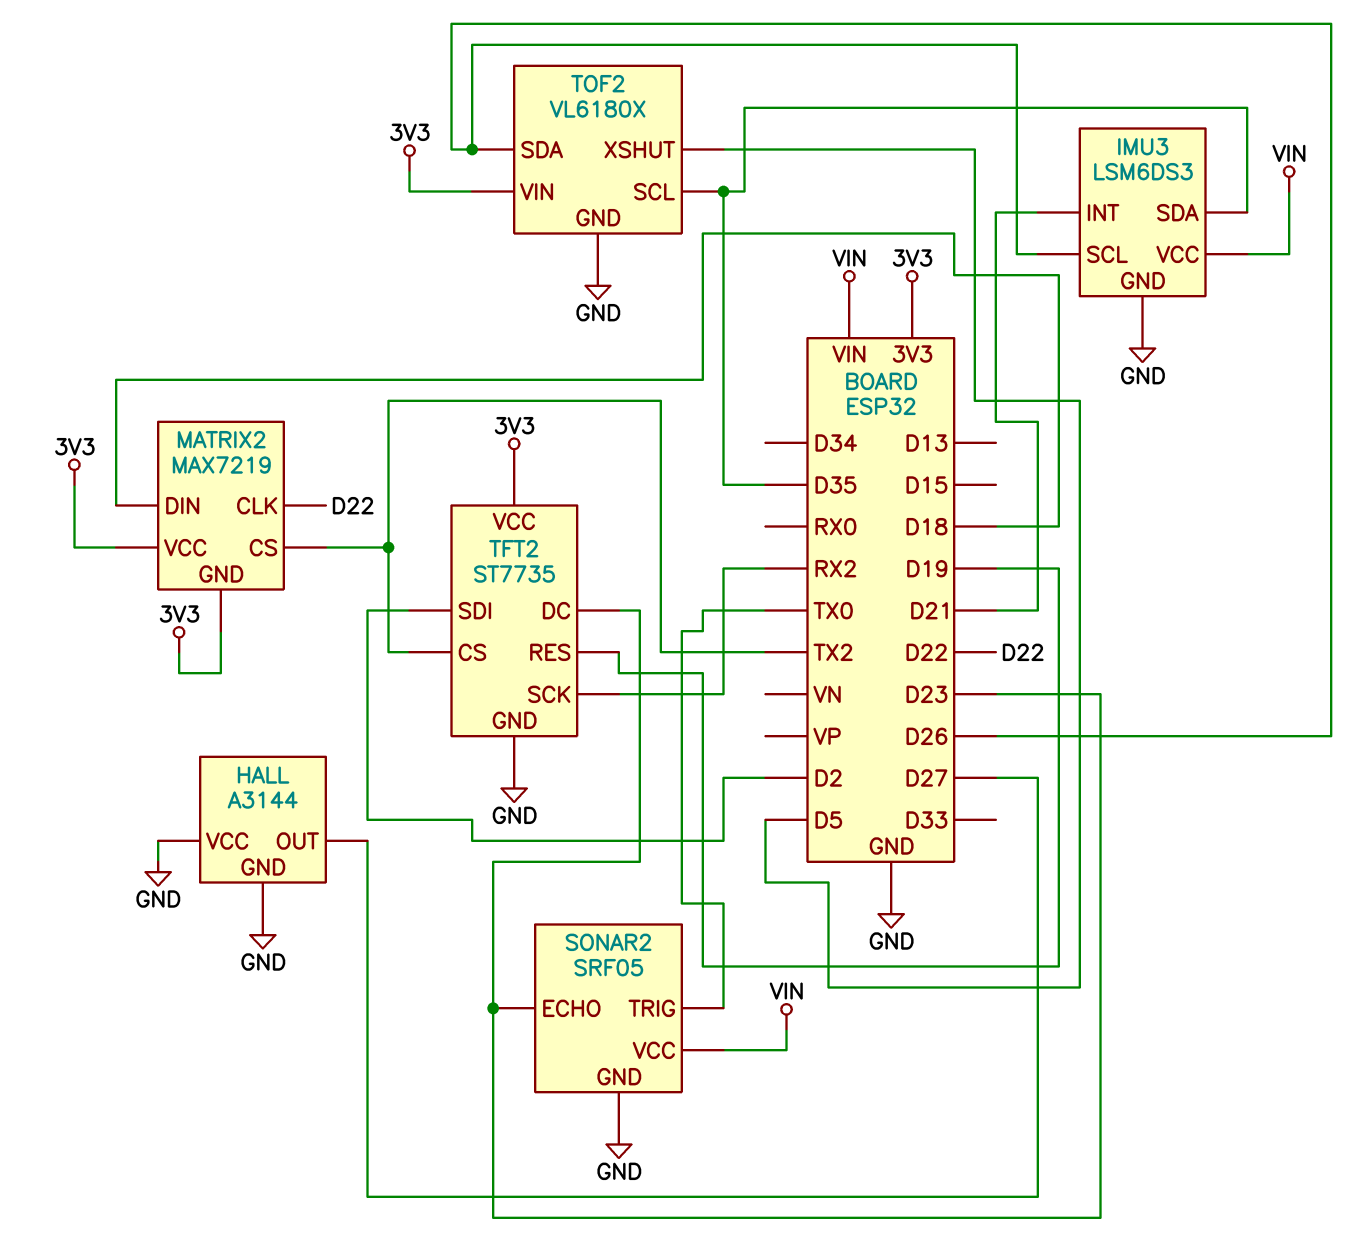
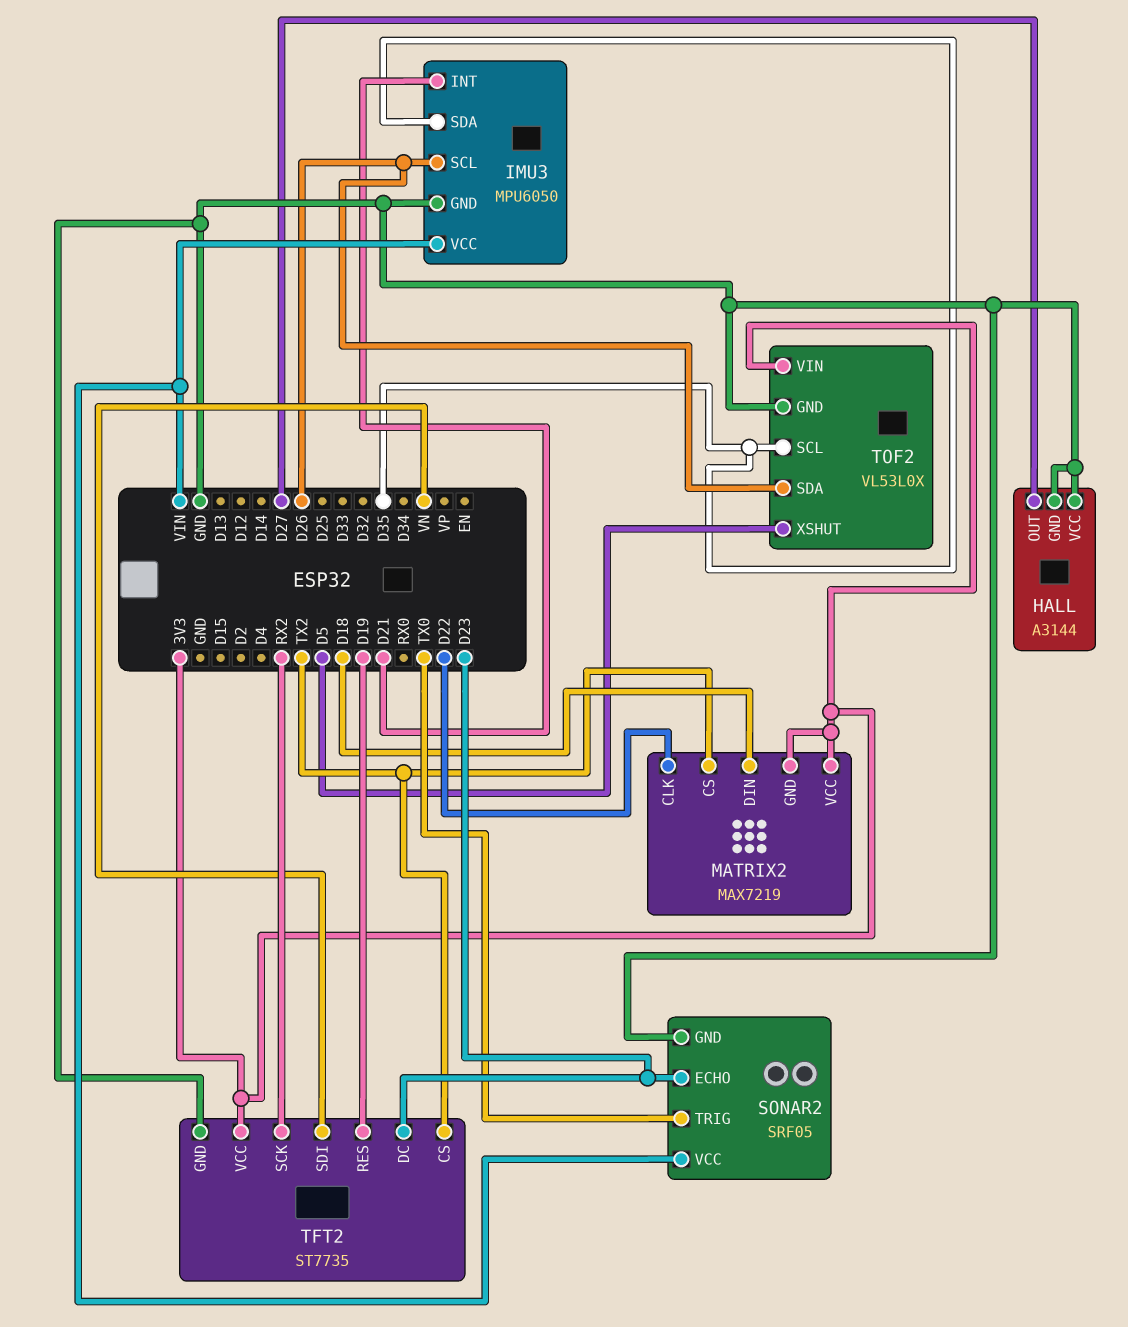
IMU3: LSM6DS3 -> MPU6050
TFT2 pin SDI: D2 -> VN
TOF2: VL6180X -> VL53L0X

